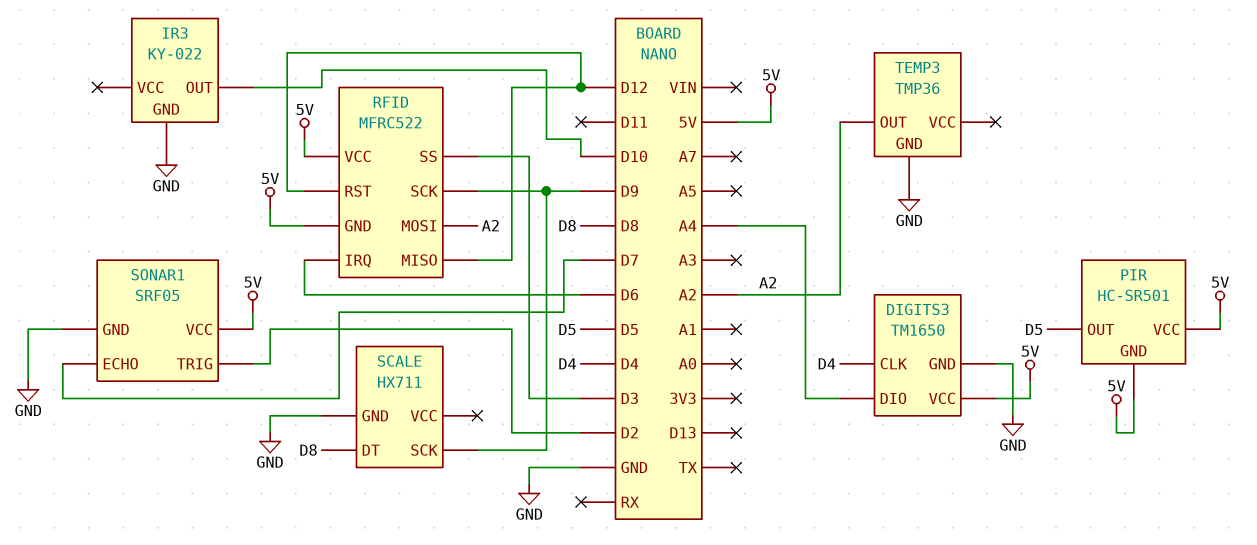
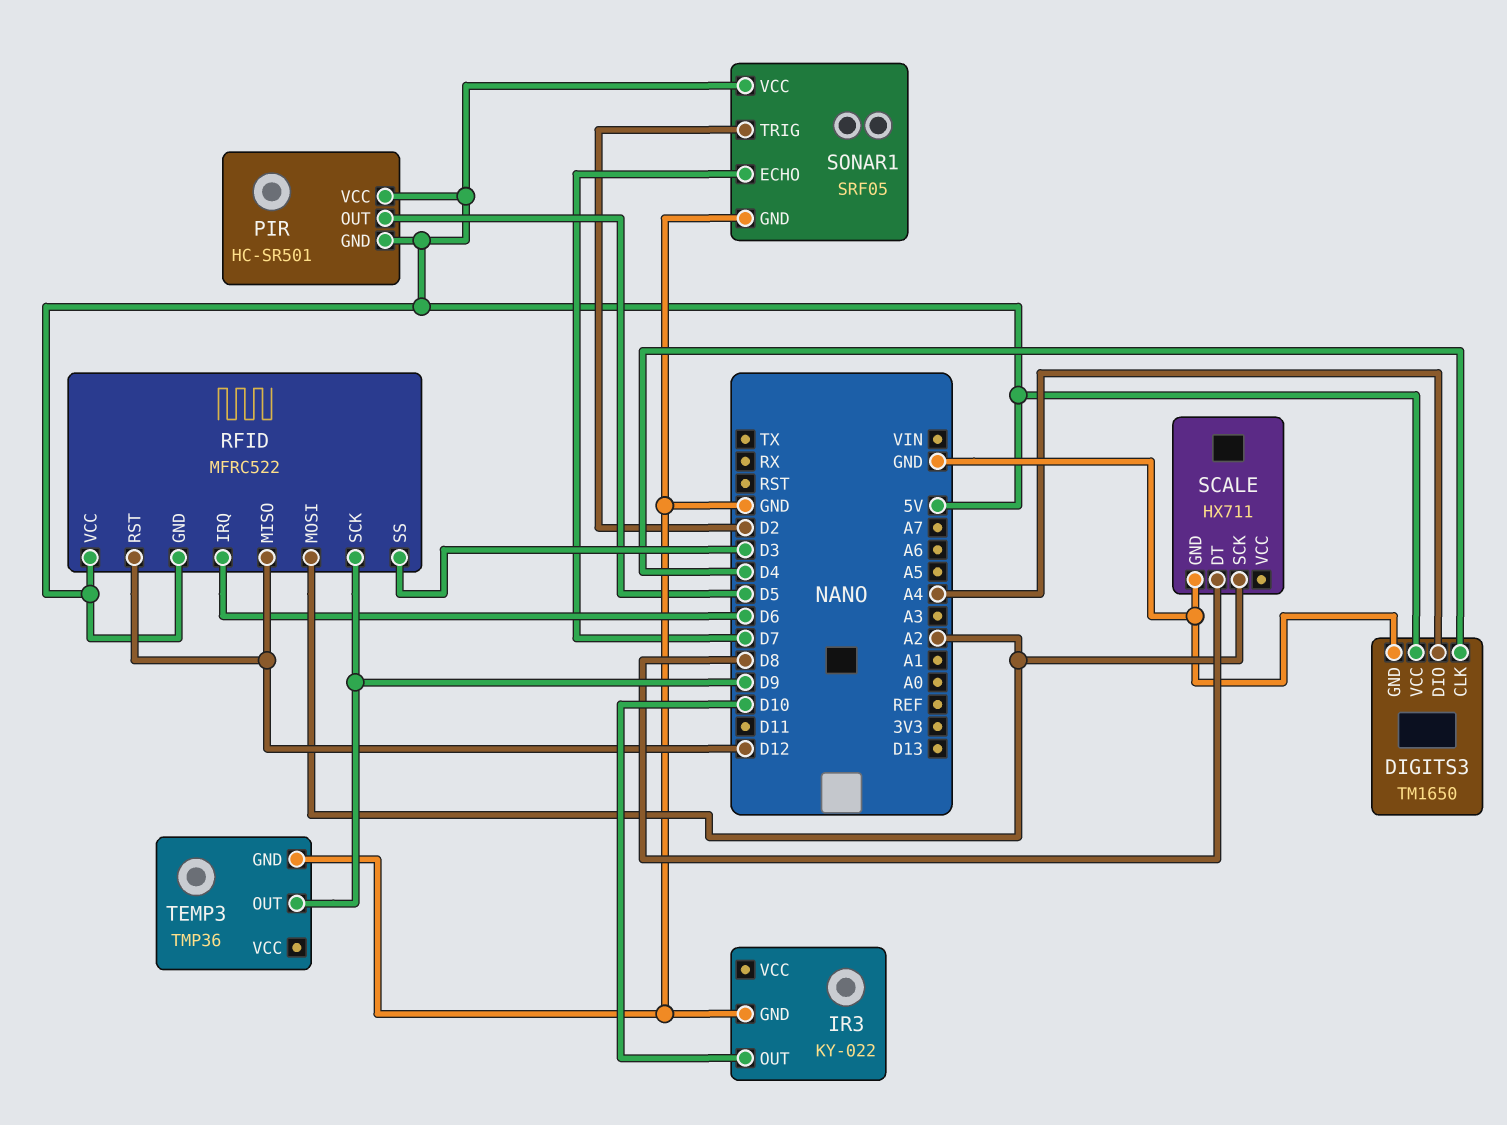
SCALE pin SCK: D9 -> A2
TEMP3 pin OUT: A2 -> D9

